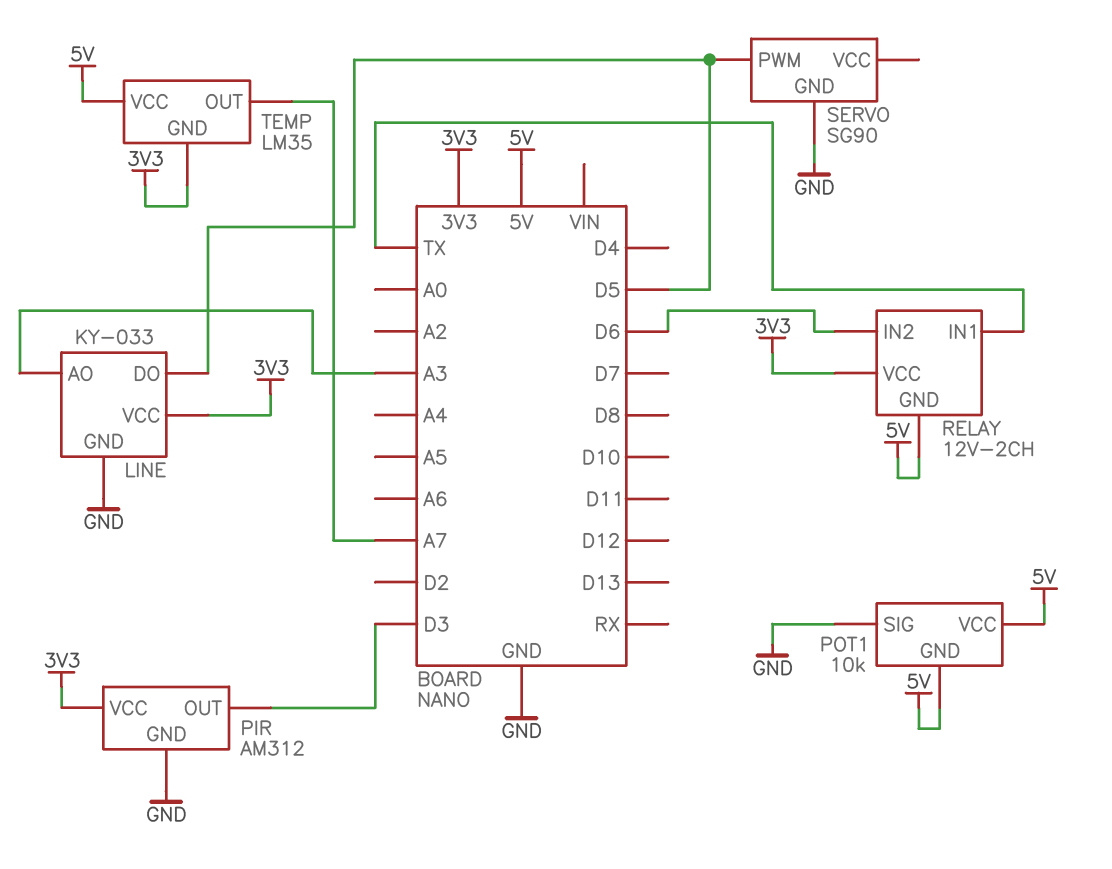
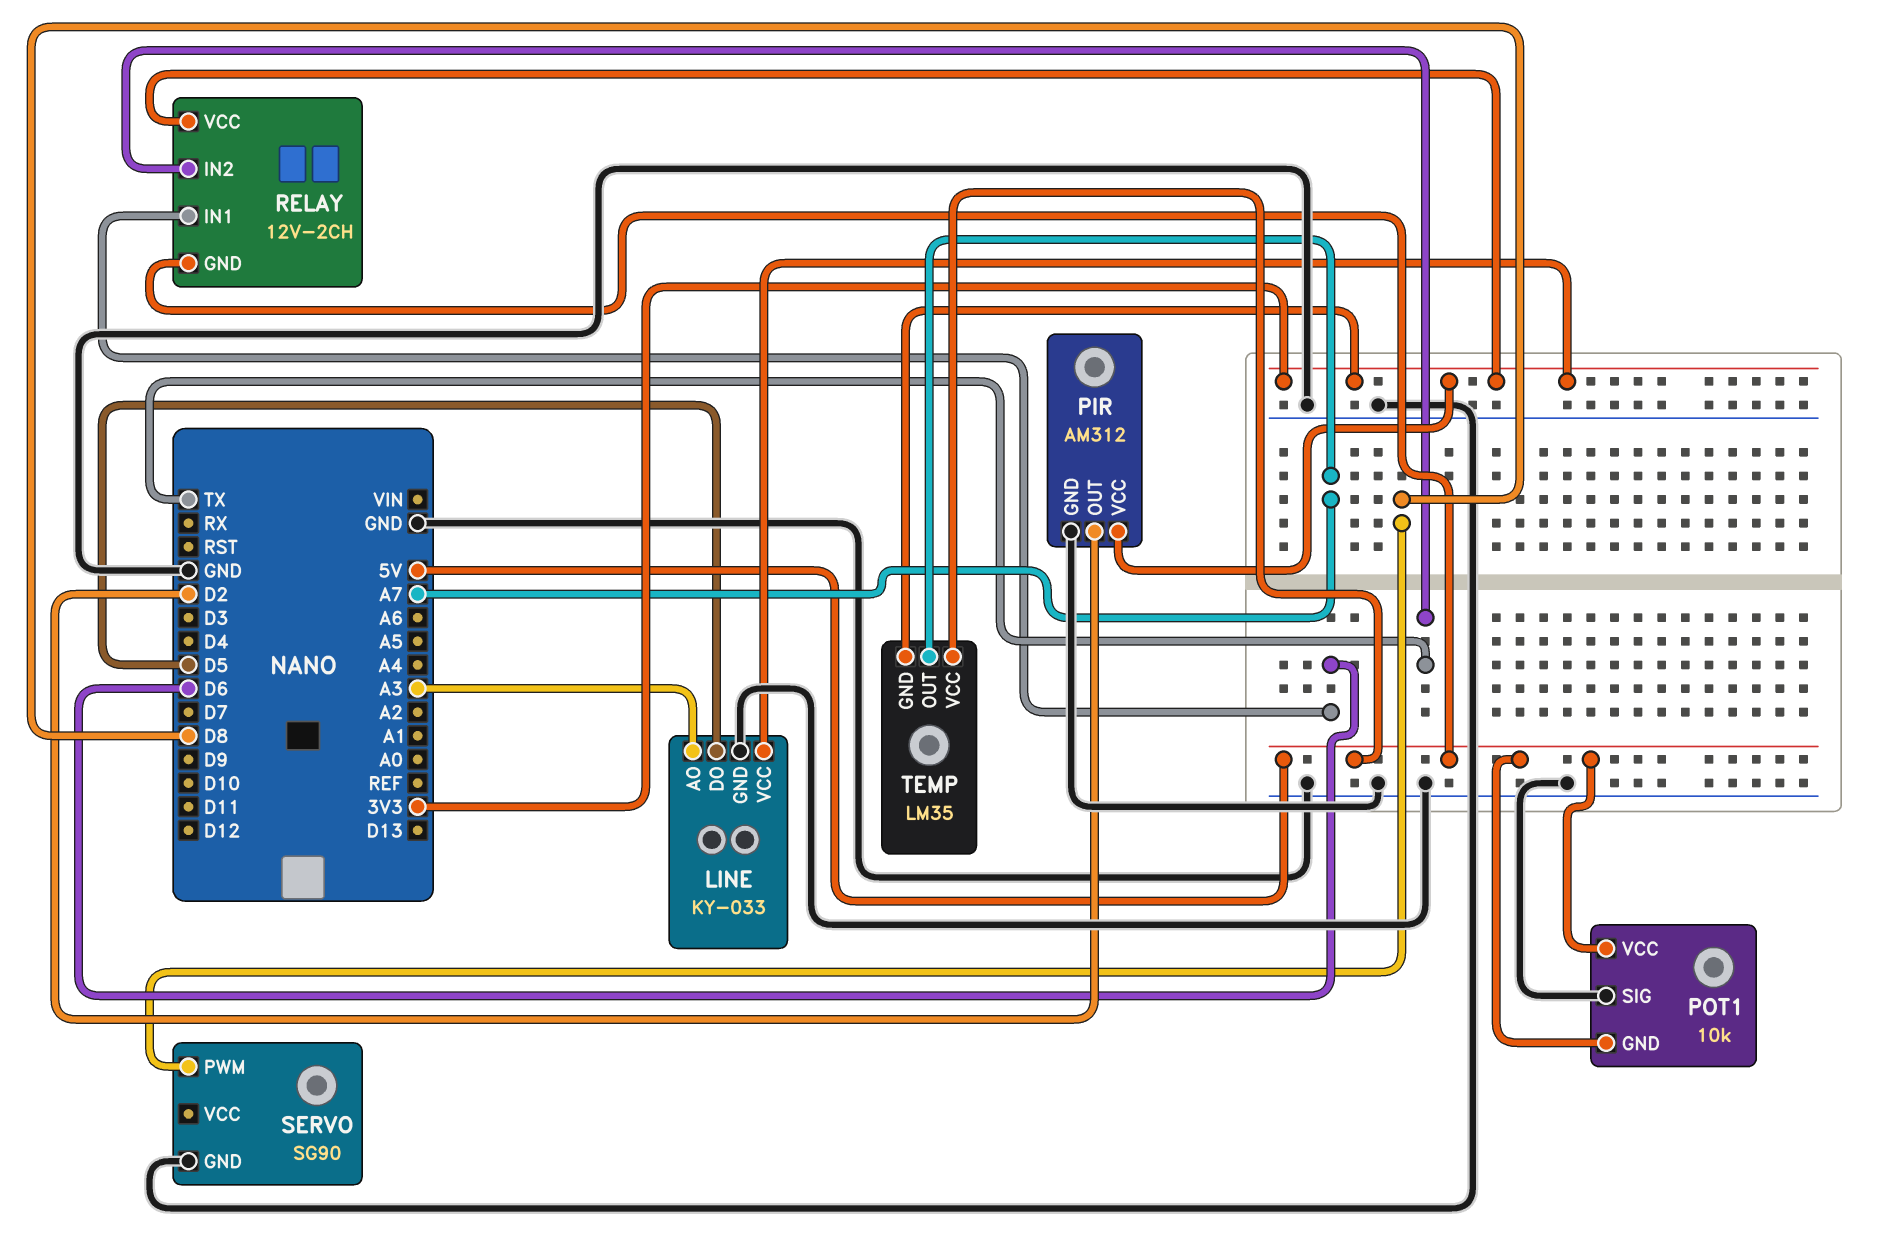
PIR pin OUT: D3 -> D2
RELAY pin IN1: TX -> D6
RELAY pin IN2: D6 -> TX
SERVO pin PWM: D5 -> D8

